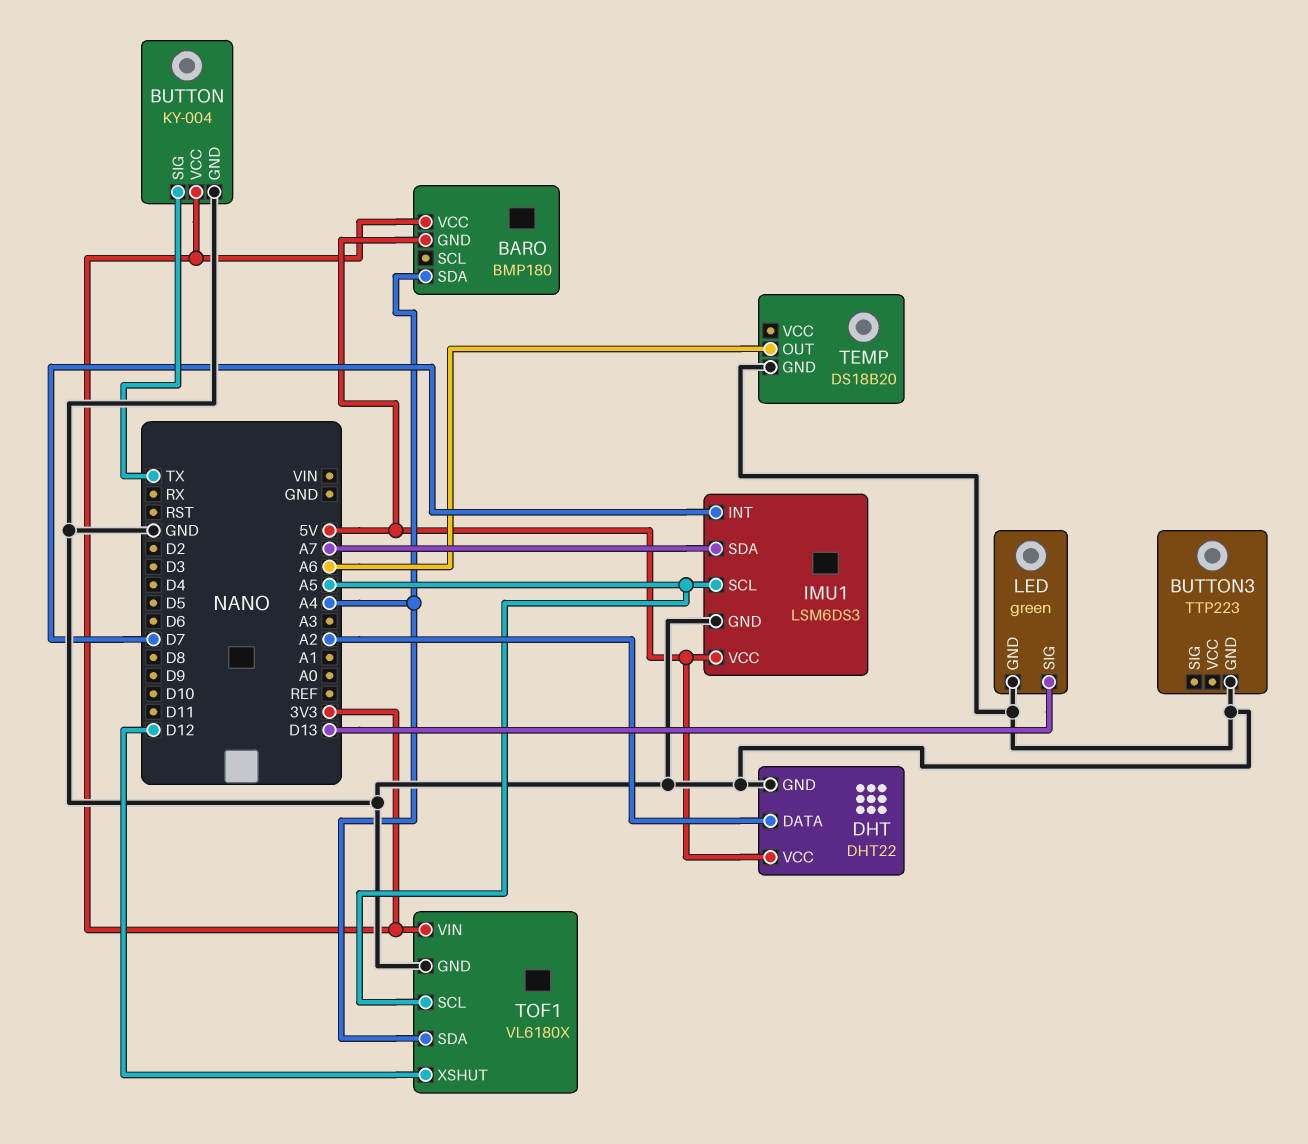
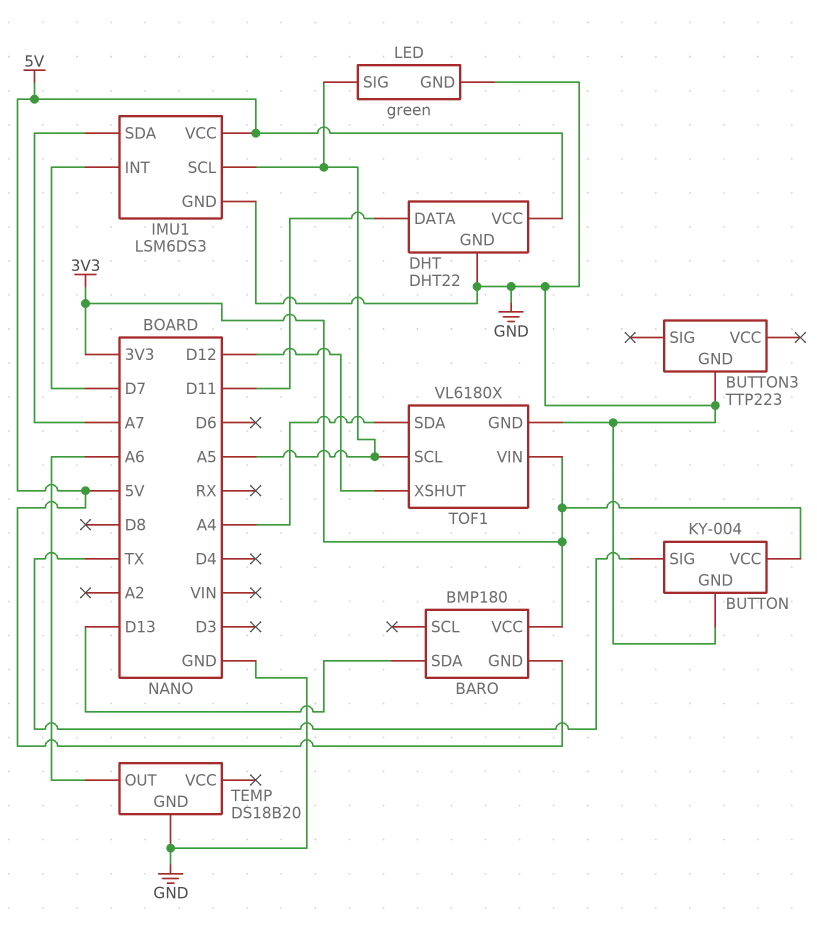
BARO pin SDA: A4 -> D13
DHT pin DATA: A2 -> D11
LED pin SIG: D13 -> A5

